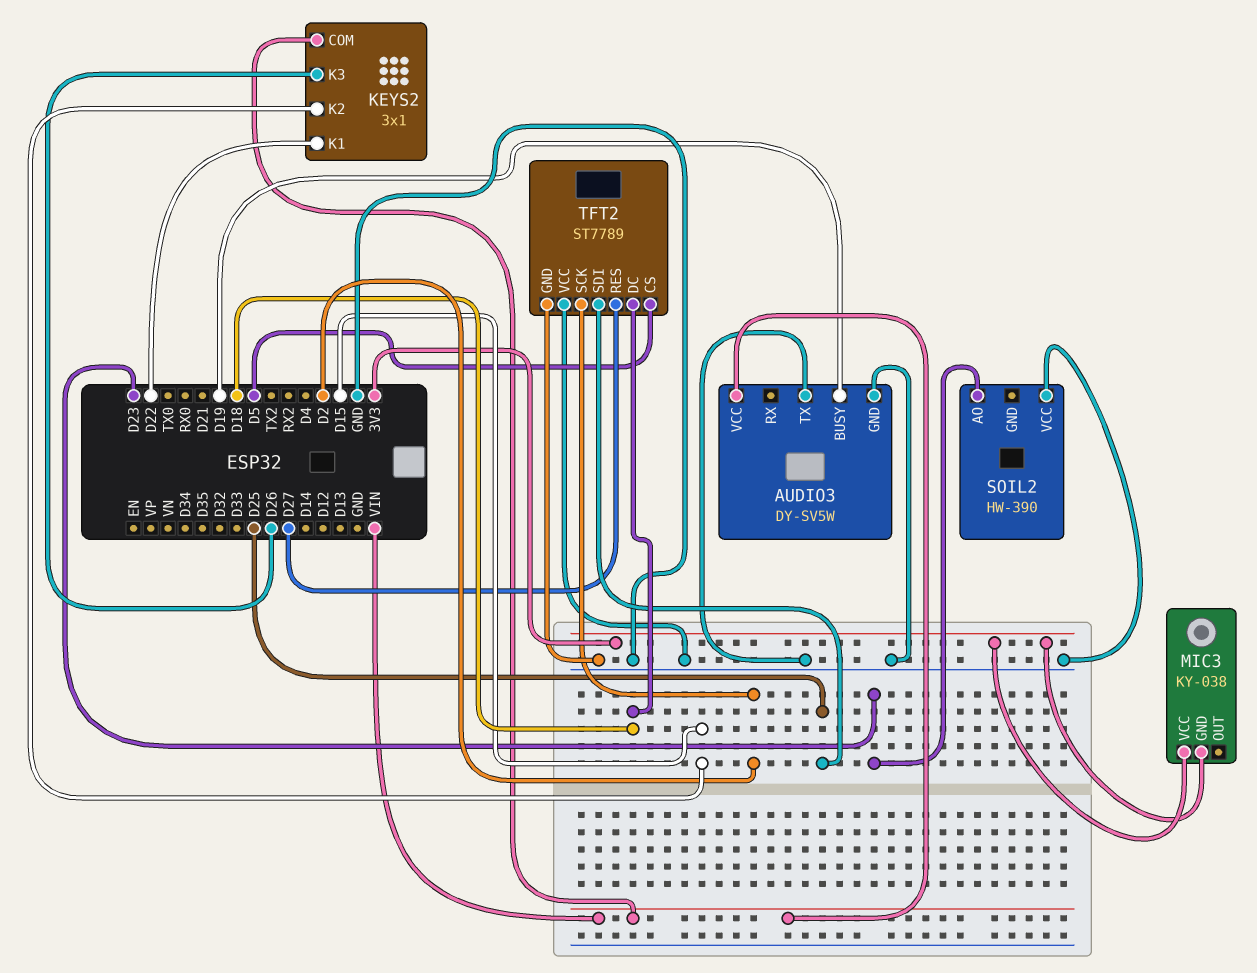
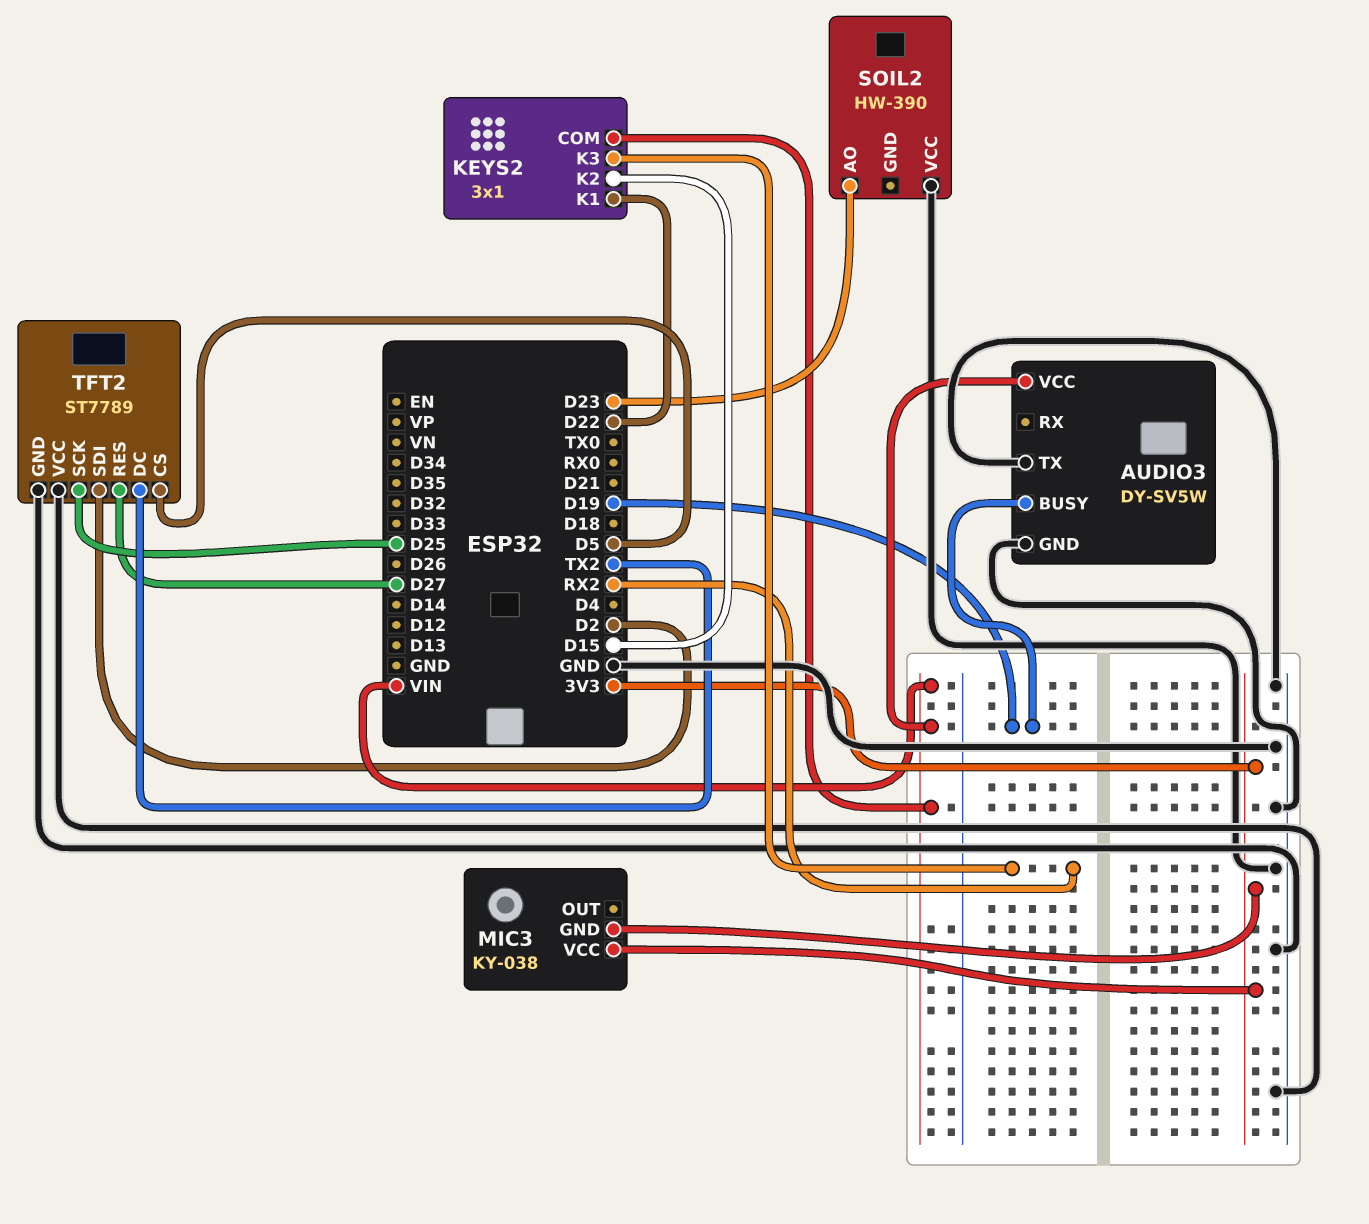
KEYS2 pin K3: D26 -> RX2
TFT2 pin DC: D18 -> TX2
TFT2 pin SCK: D2 -> D25
TFT2 pin SDI: D25 -> D2

